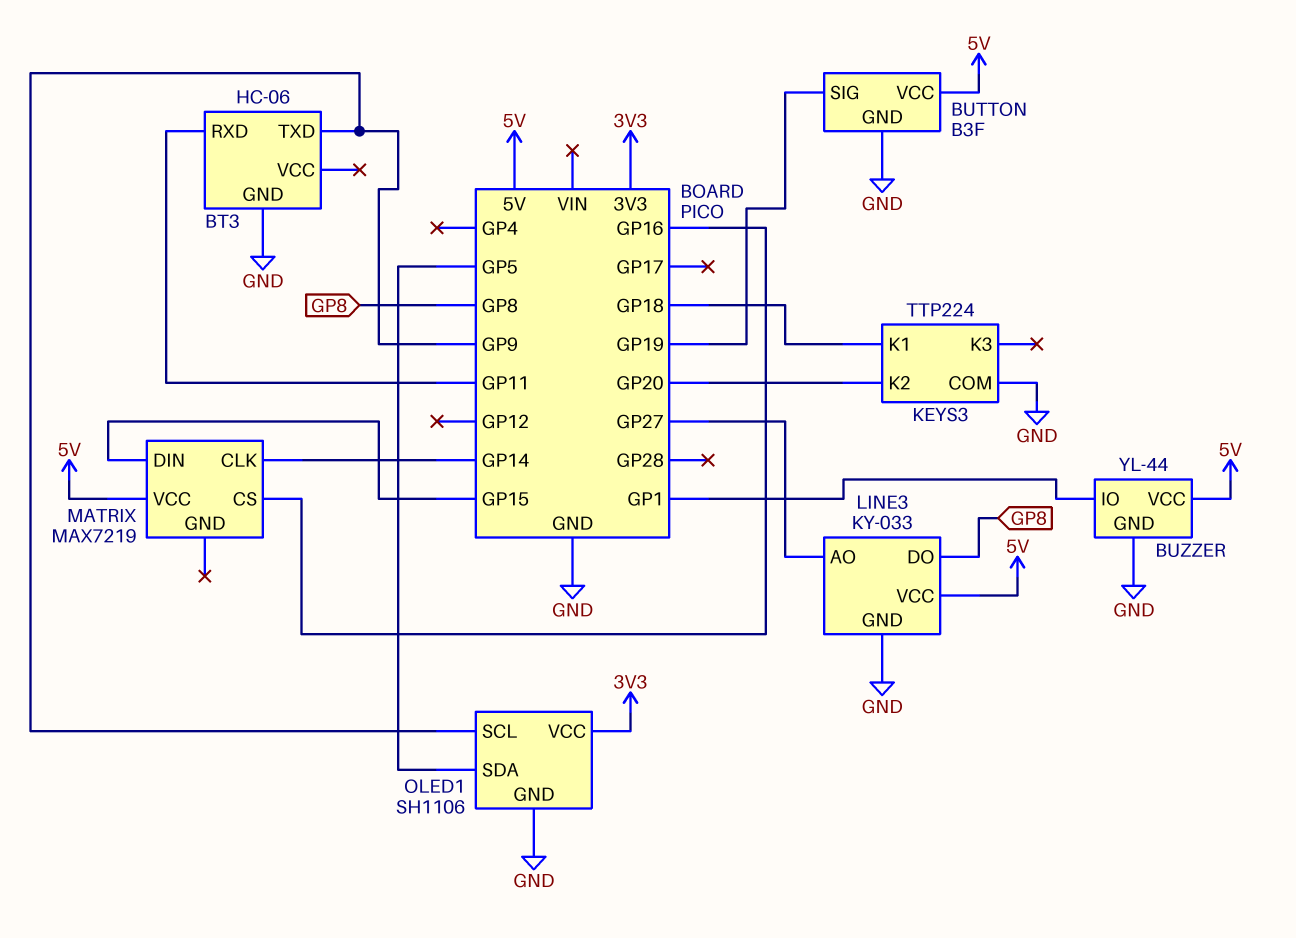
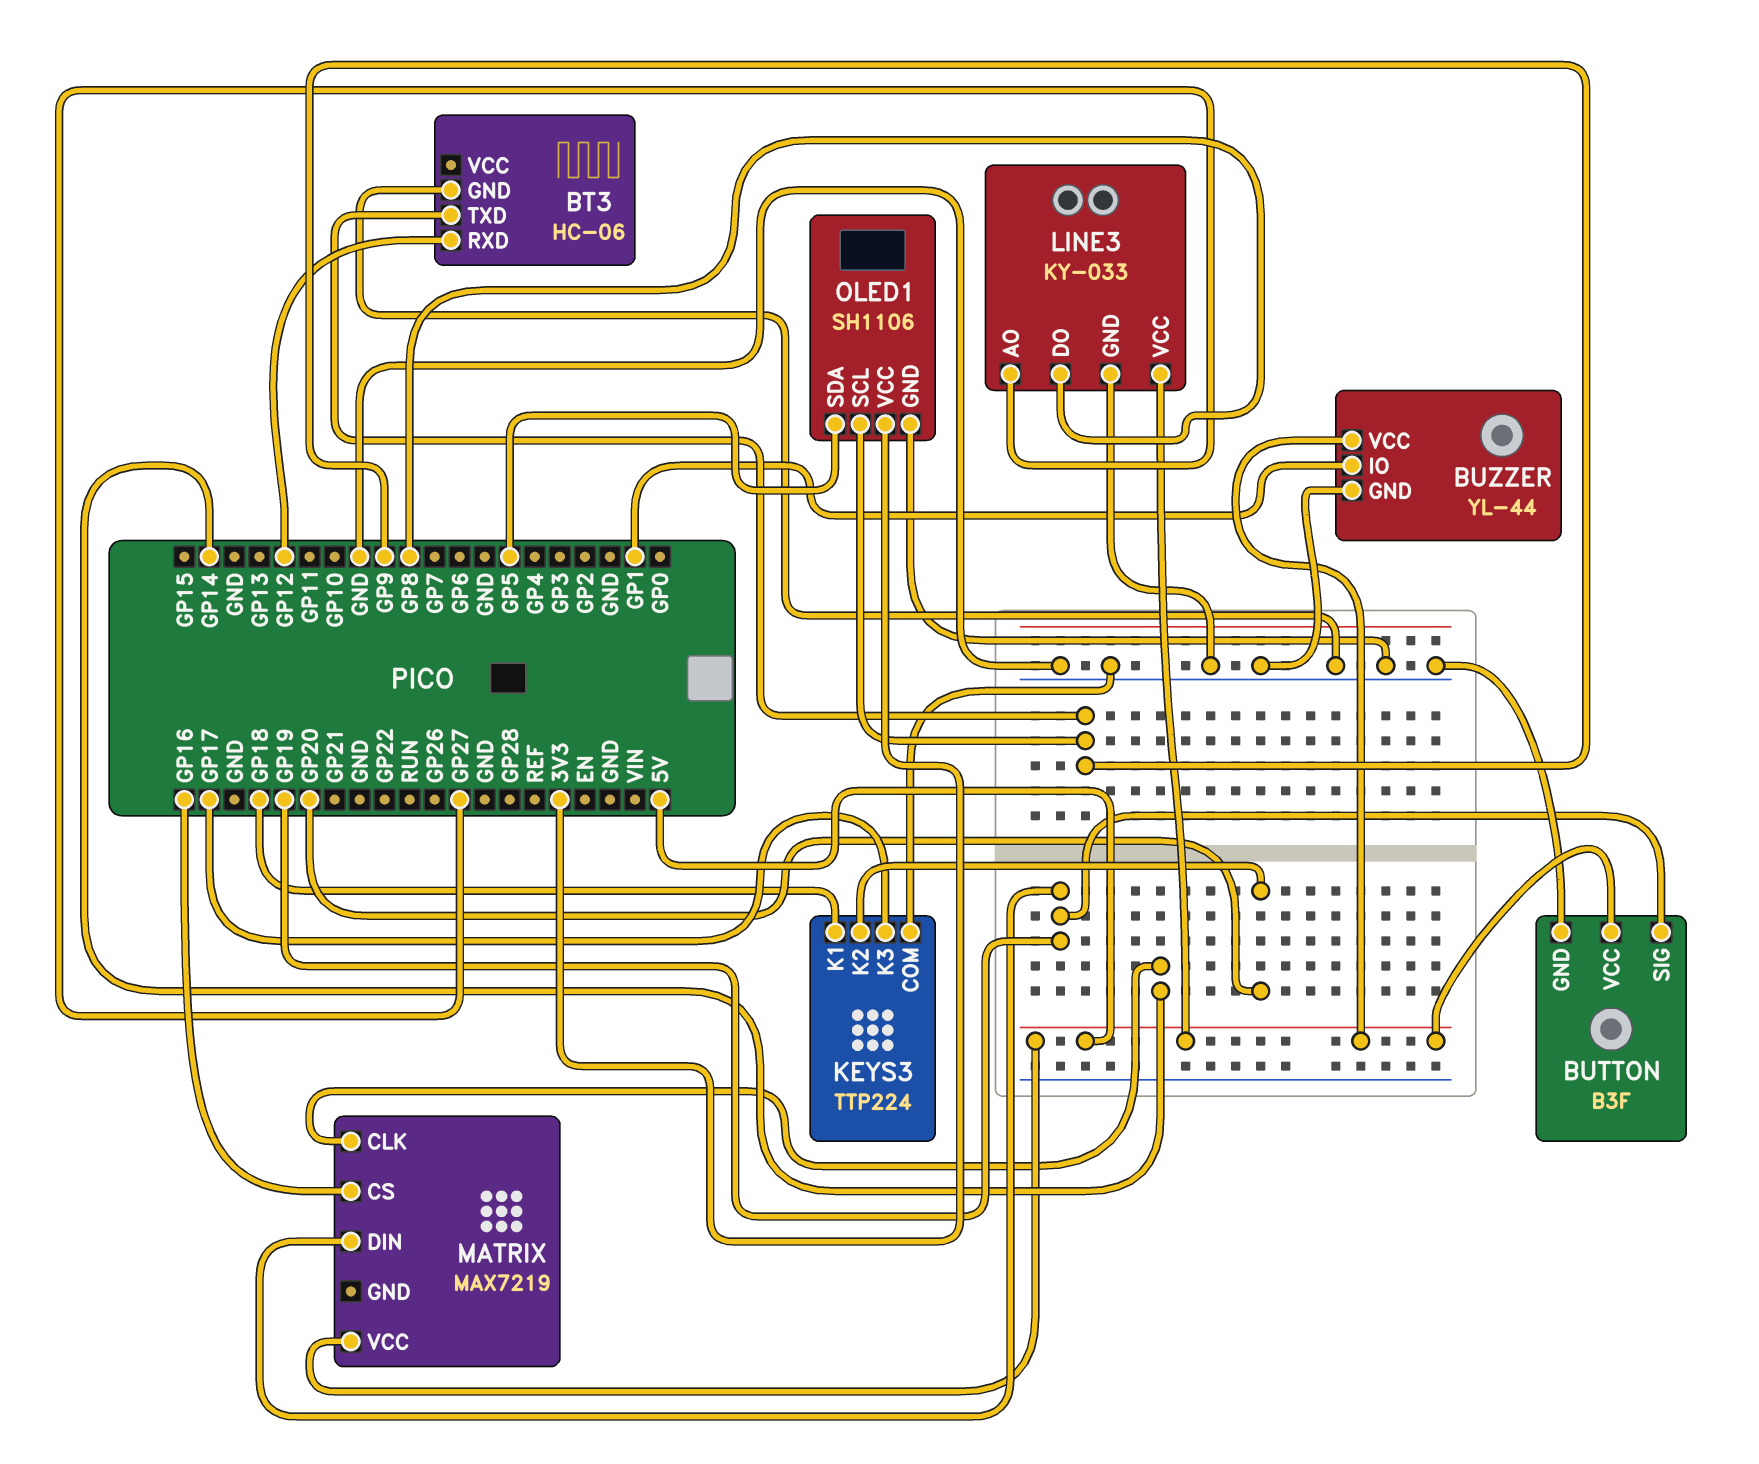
BT3 pin RXD: GP11 -> GP12
KEYS3 pin K3: none -> GP17
MATRIX pin DIN: GP15 -> GP19

